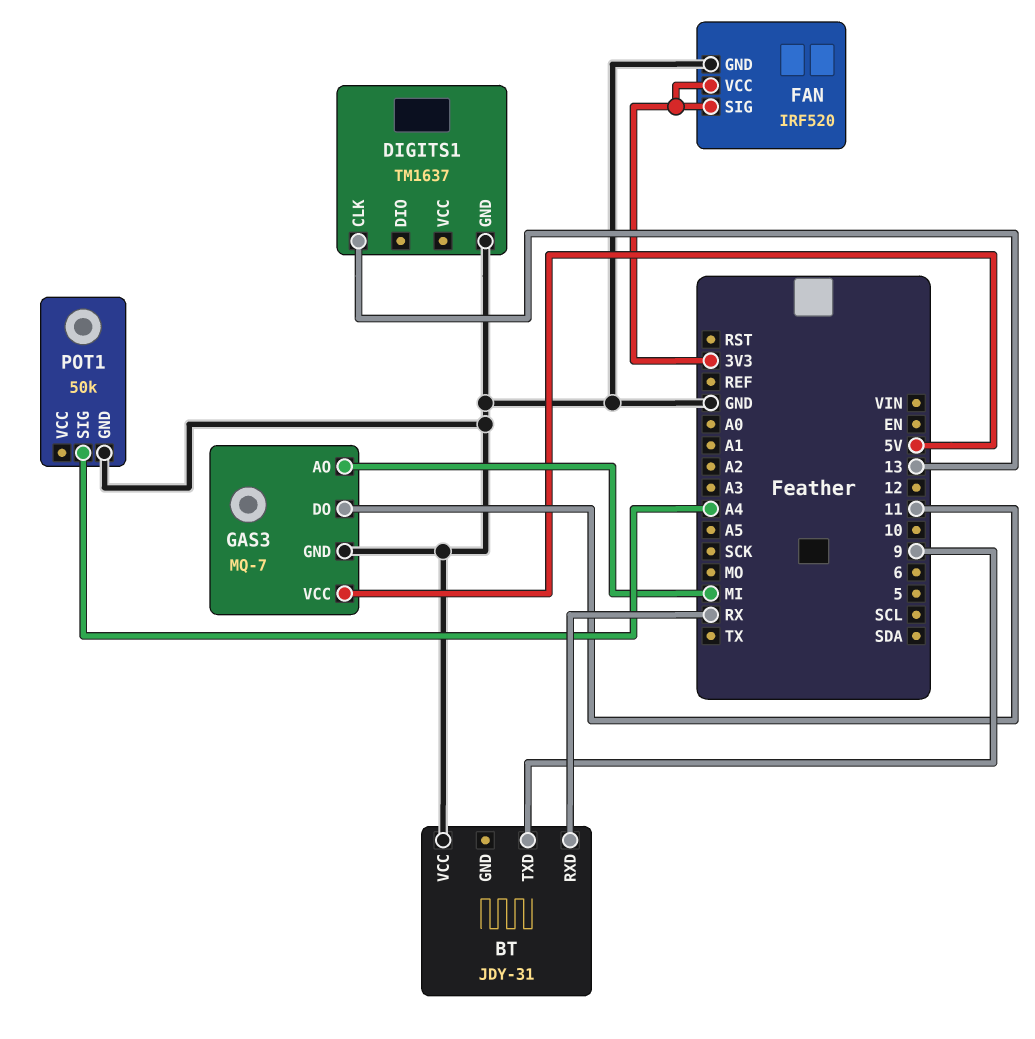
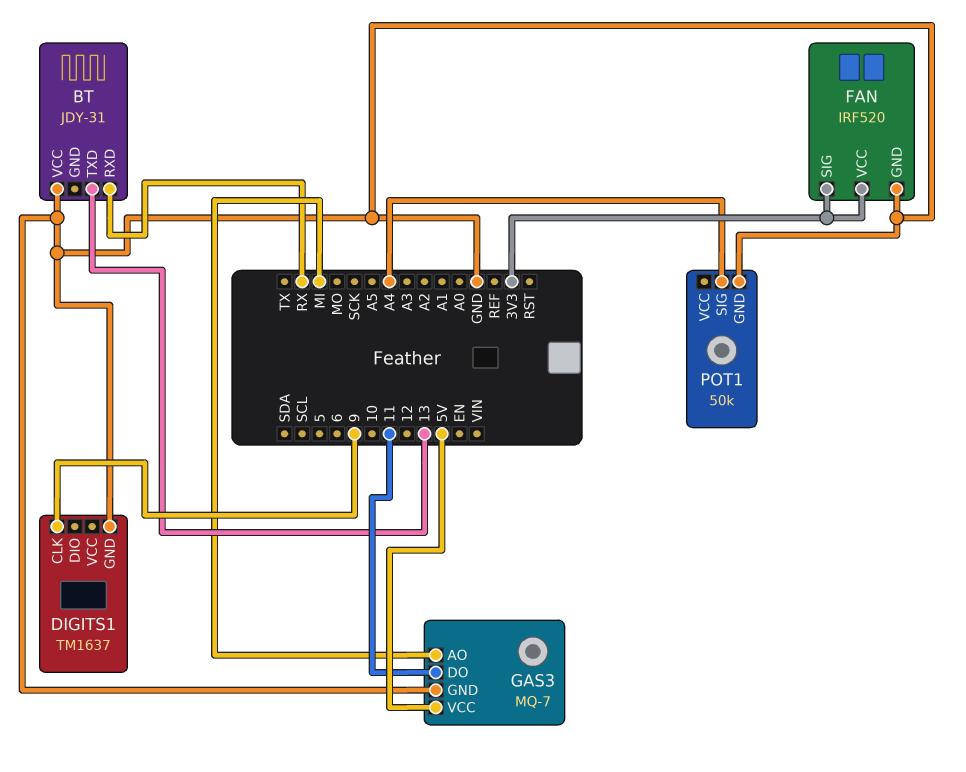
BT pin TXD: 9 -> 13
DIGITS1 pin CLK: 13 -> 9

